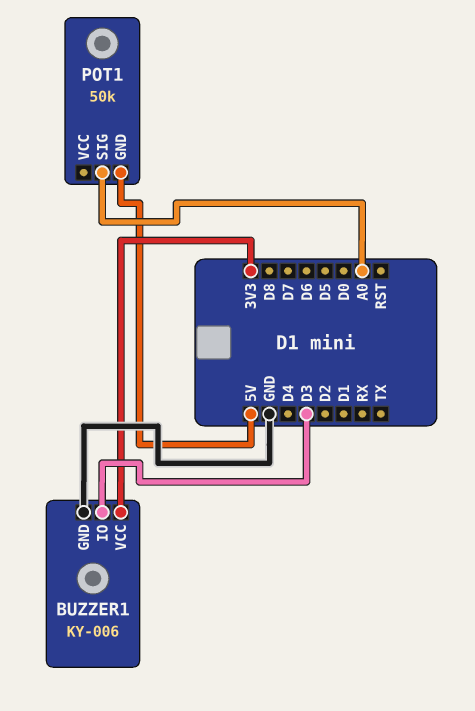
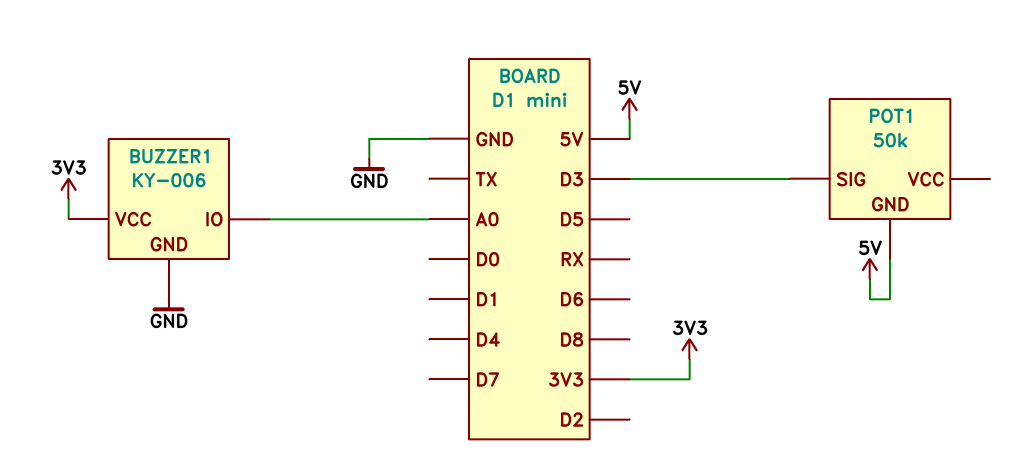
BUZZER1 pin IO: D3 -> A0
POT1 pin SIG: A0 -> D3

